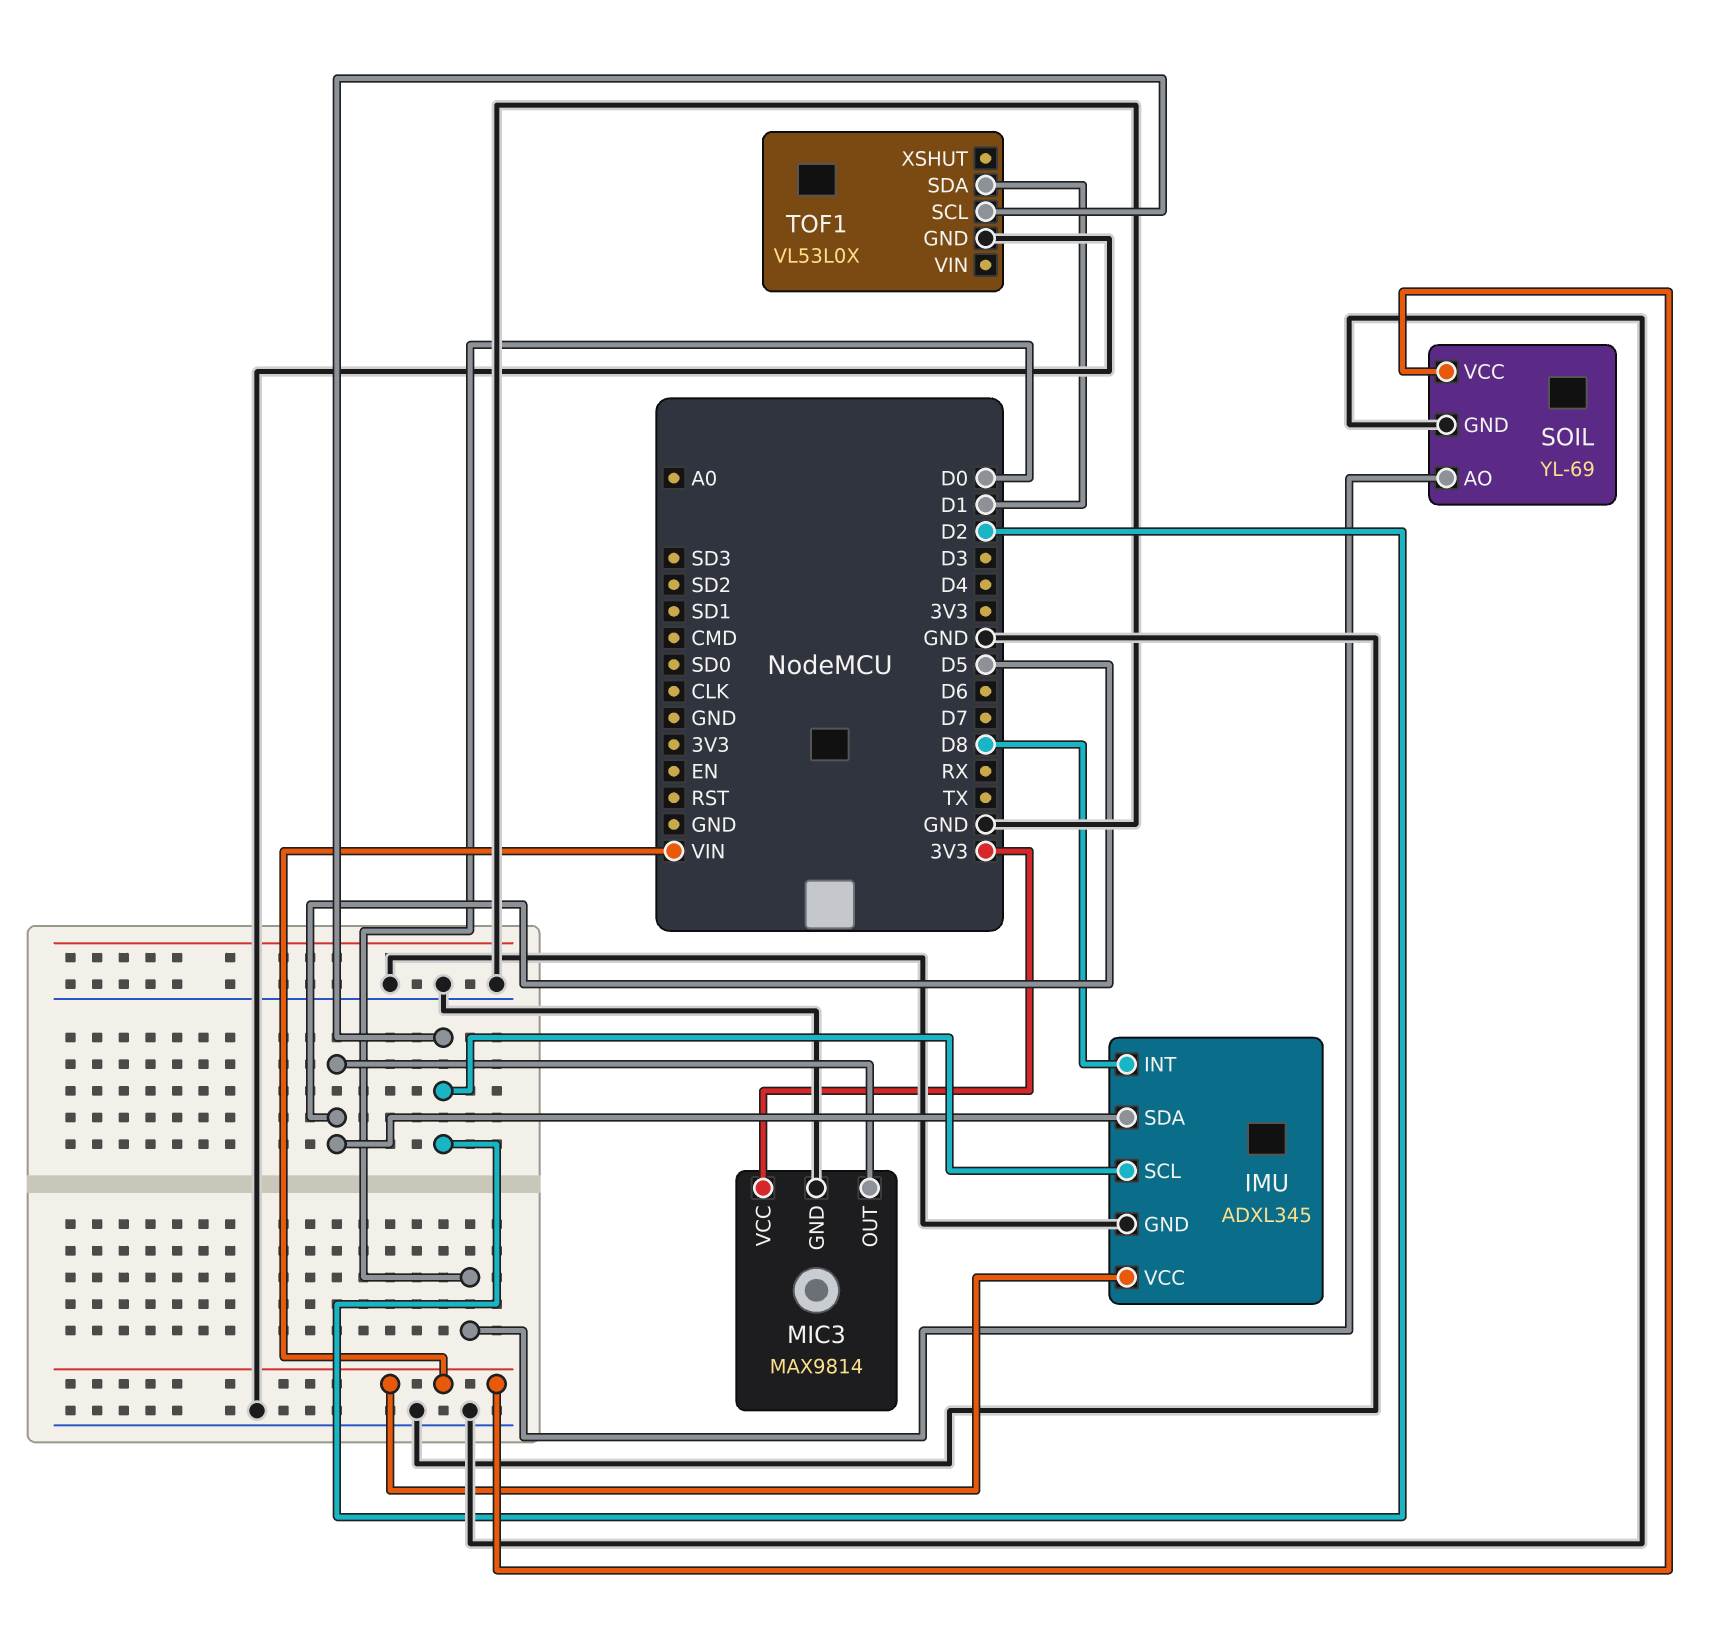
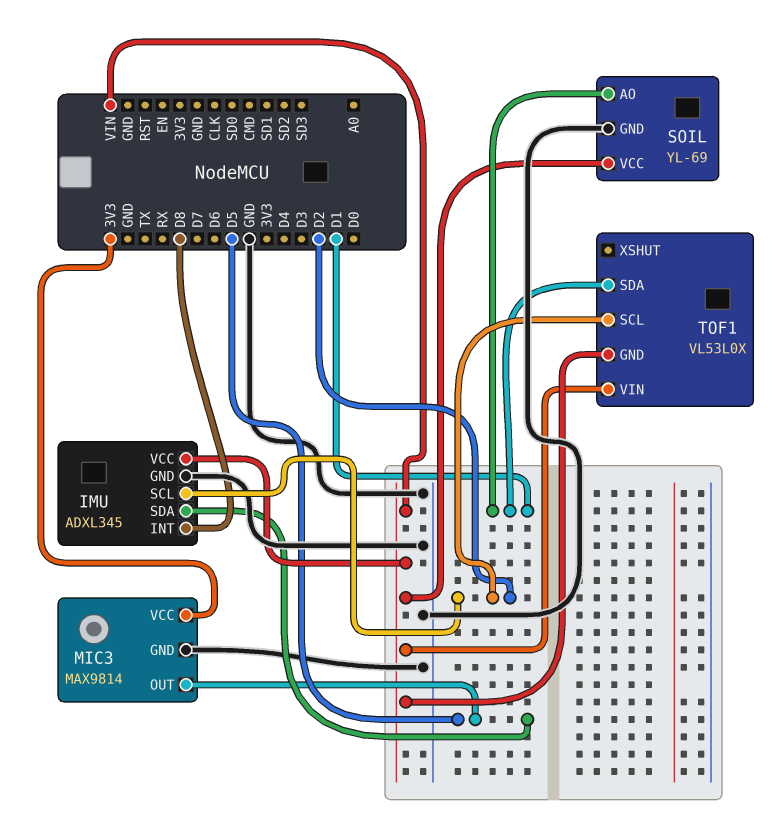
SOIL pin AO: D0 -> D1
TOF1 pin GND: GND -> VIN
TOF1 pin VIN: none -> VIN

